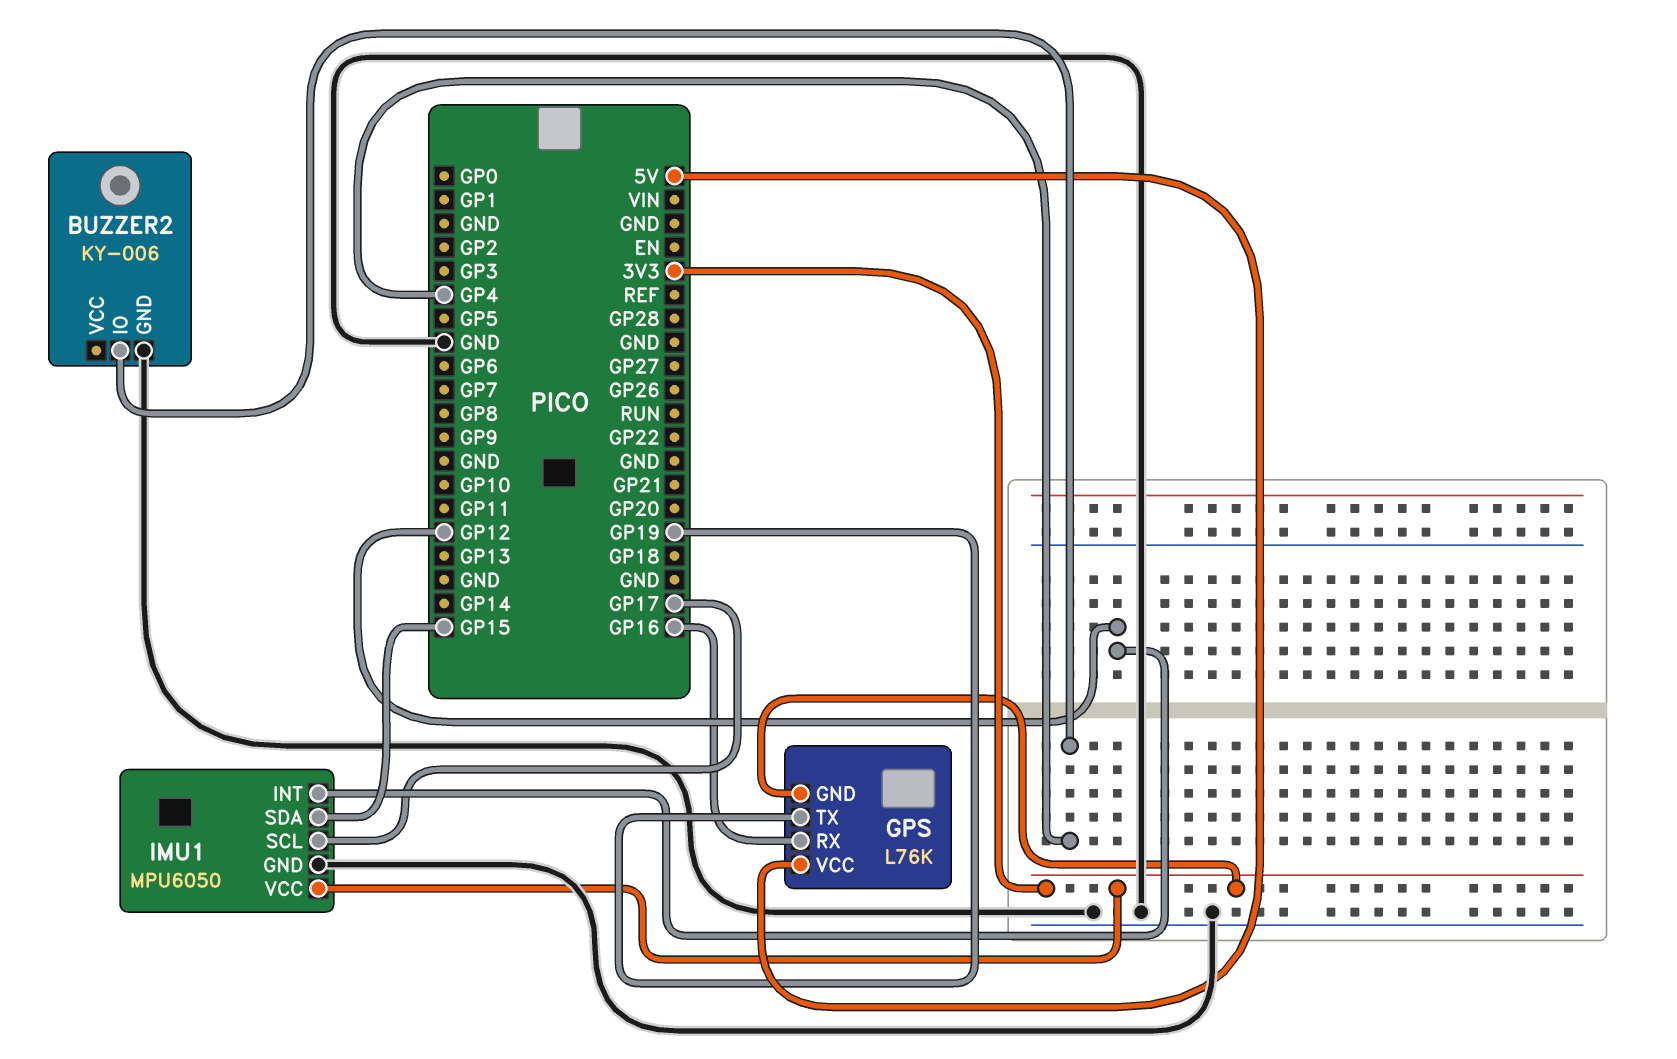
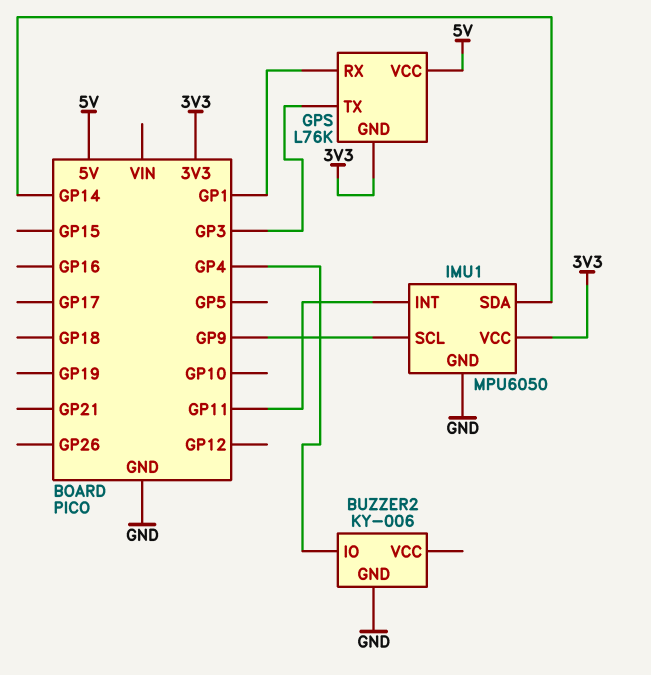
GPS pin RX: GP16 -> GP1
GPS pin TX: GP19 -> GP3
IMU1 pin INT: GP12 -> GP11
IMU1 pin SCL: GP17 -> GP9
IMU1 pin SDA: GP15 -> GP14

